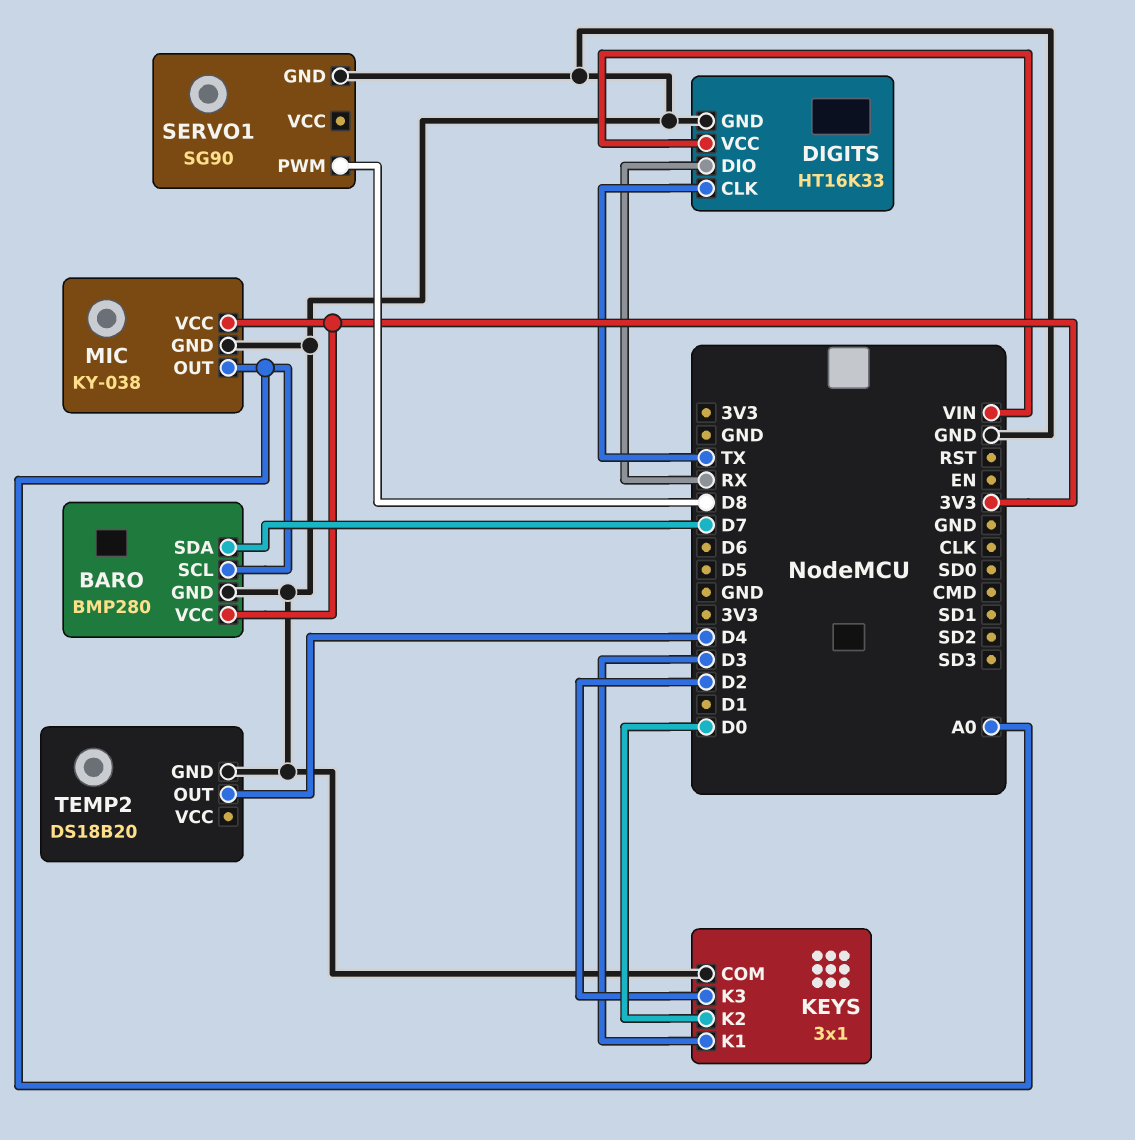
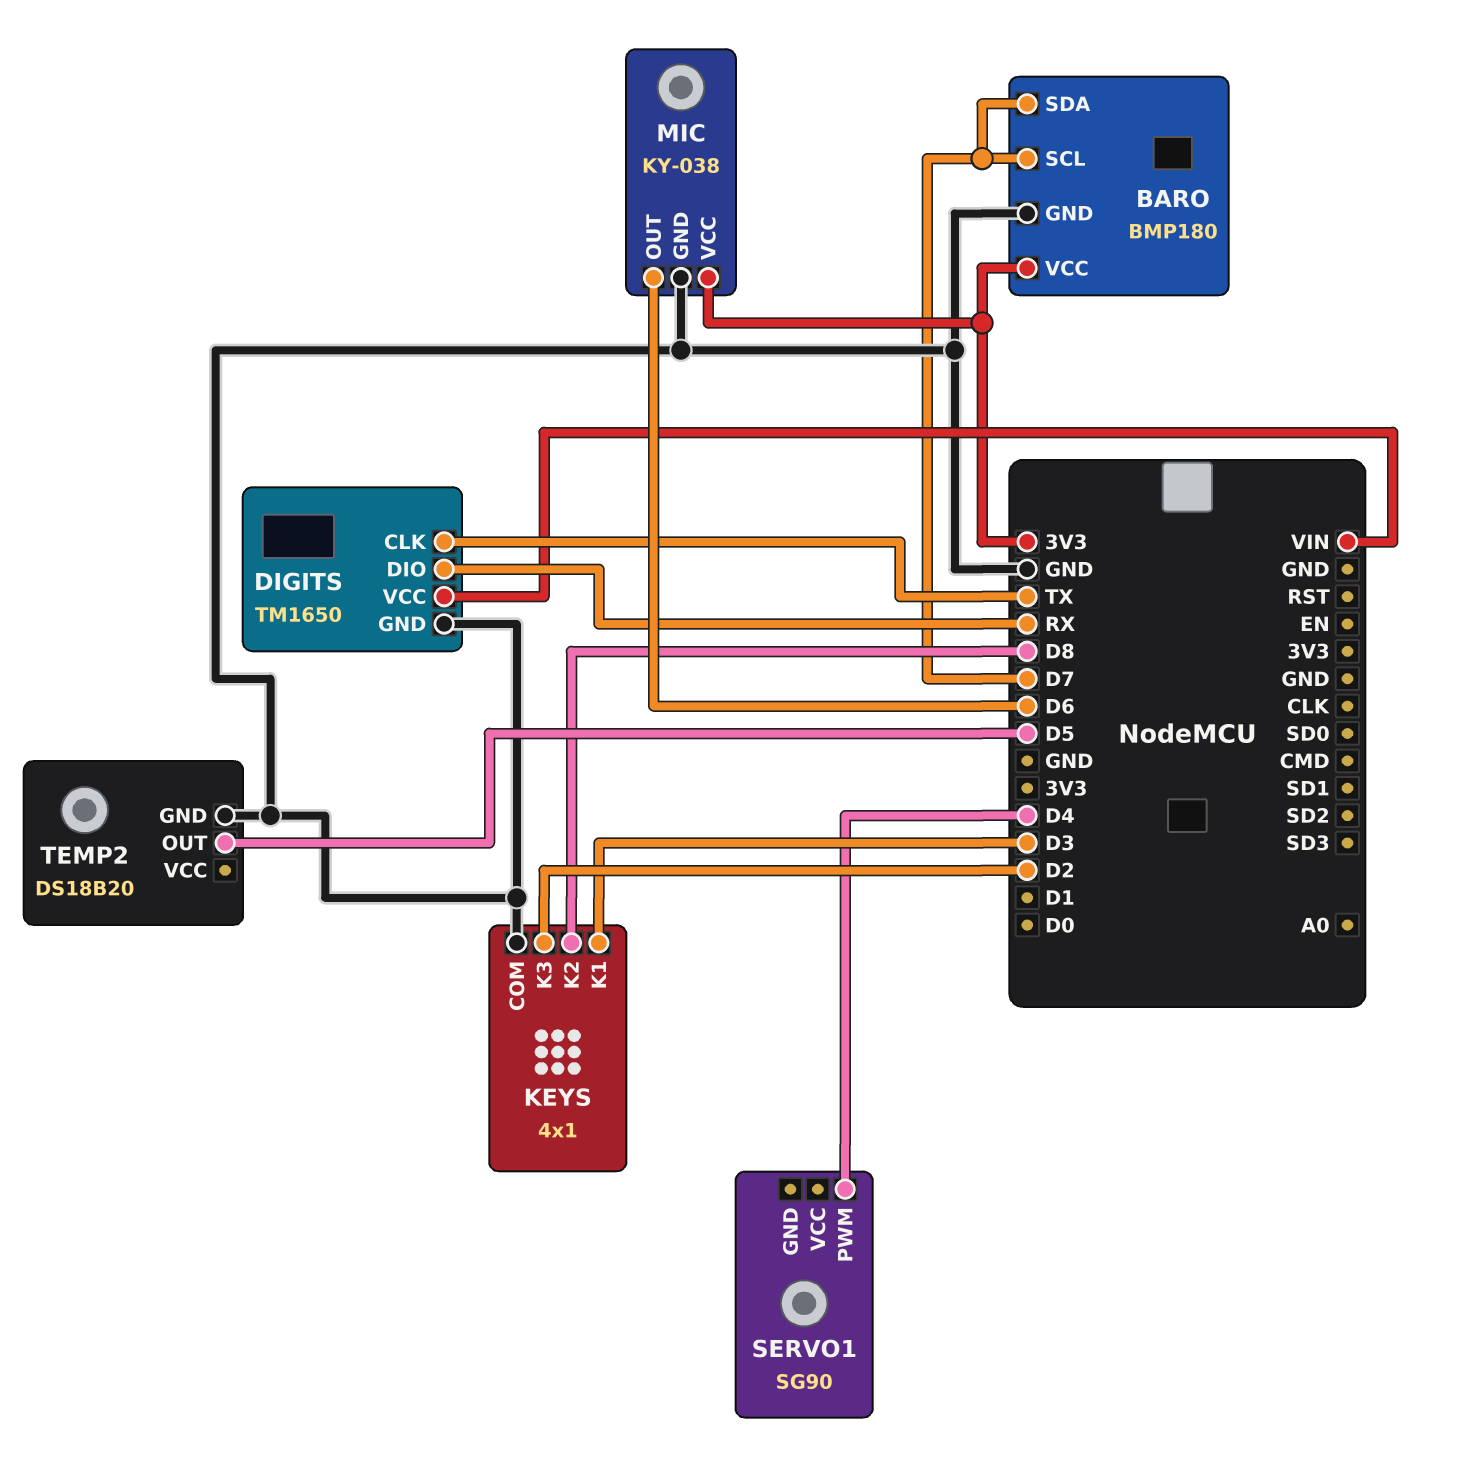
BARO: BMP280 -> BMP180
BARO pin SCL: A0 -> D7
DIGITS: HT16K33 -> TM1650
KEYS: 3x1 -> 4x1
KEYS pin K2: D0 -> D8
MIC pin OUT: A0 -> D6
SERVO1 pin GND: GND -> none
SERVO1 pin PWM: D8 -> D4
TEMP2 pin OUT: D4 -> D5

